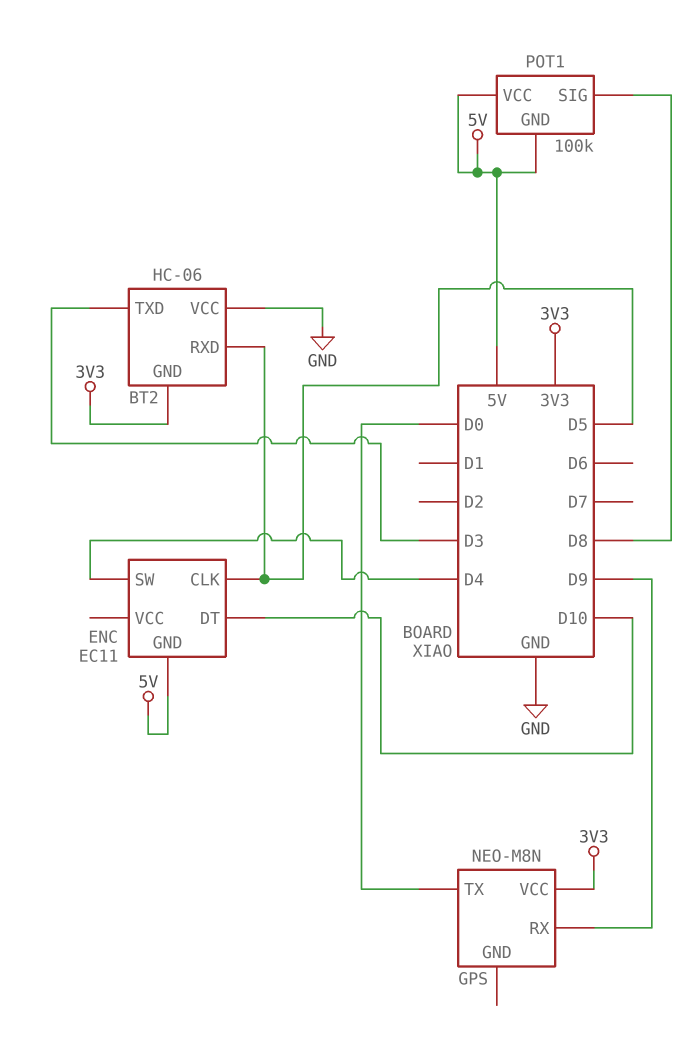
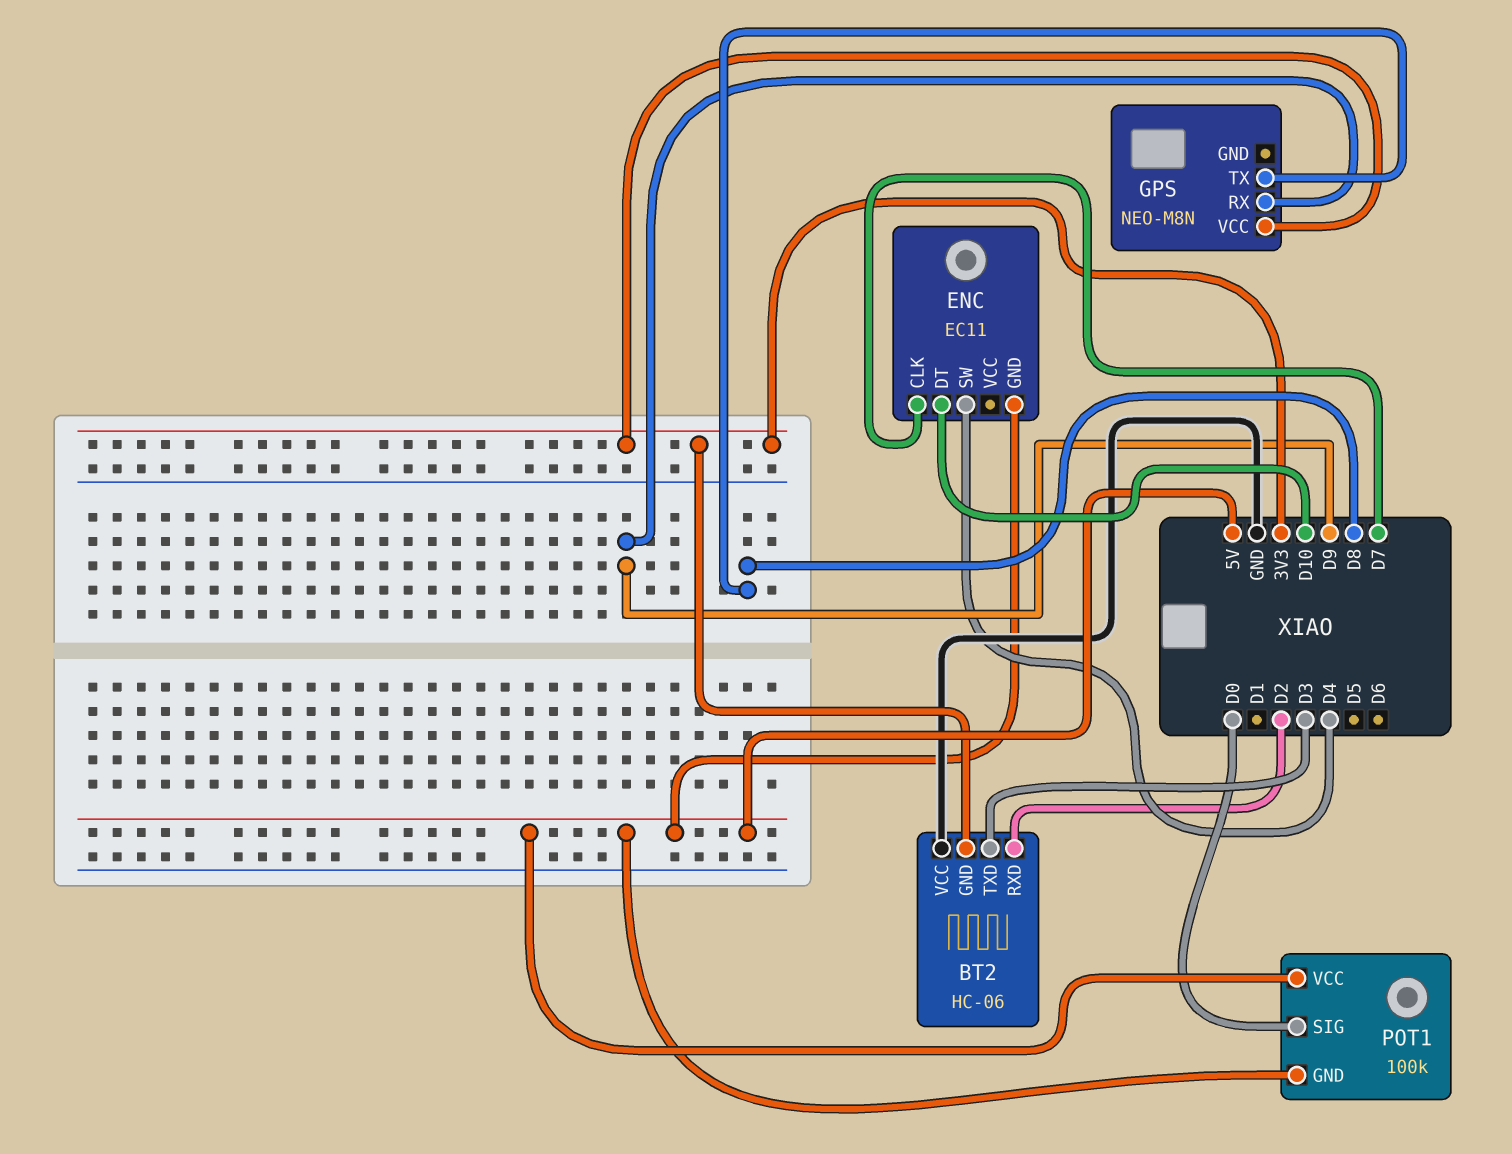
BT2 pin RXD: D5 -> D2
ENC pin CLK: D5 -> D7
GPS pin TX: D0 -> D8
POT1 pin SIG: D8 -> D0

